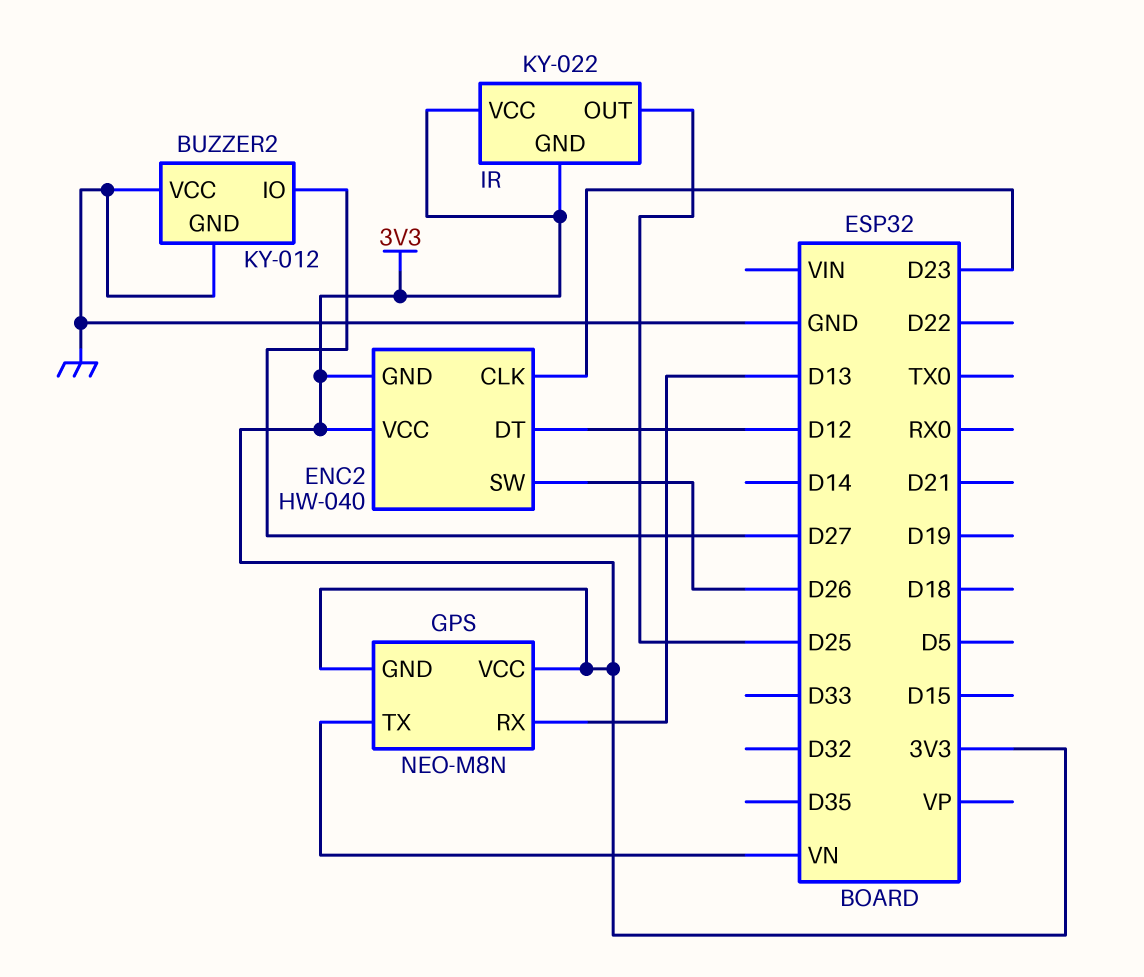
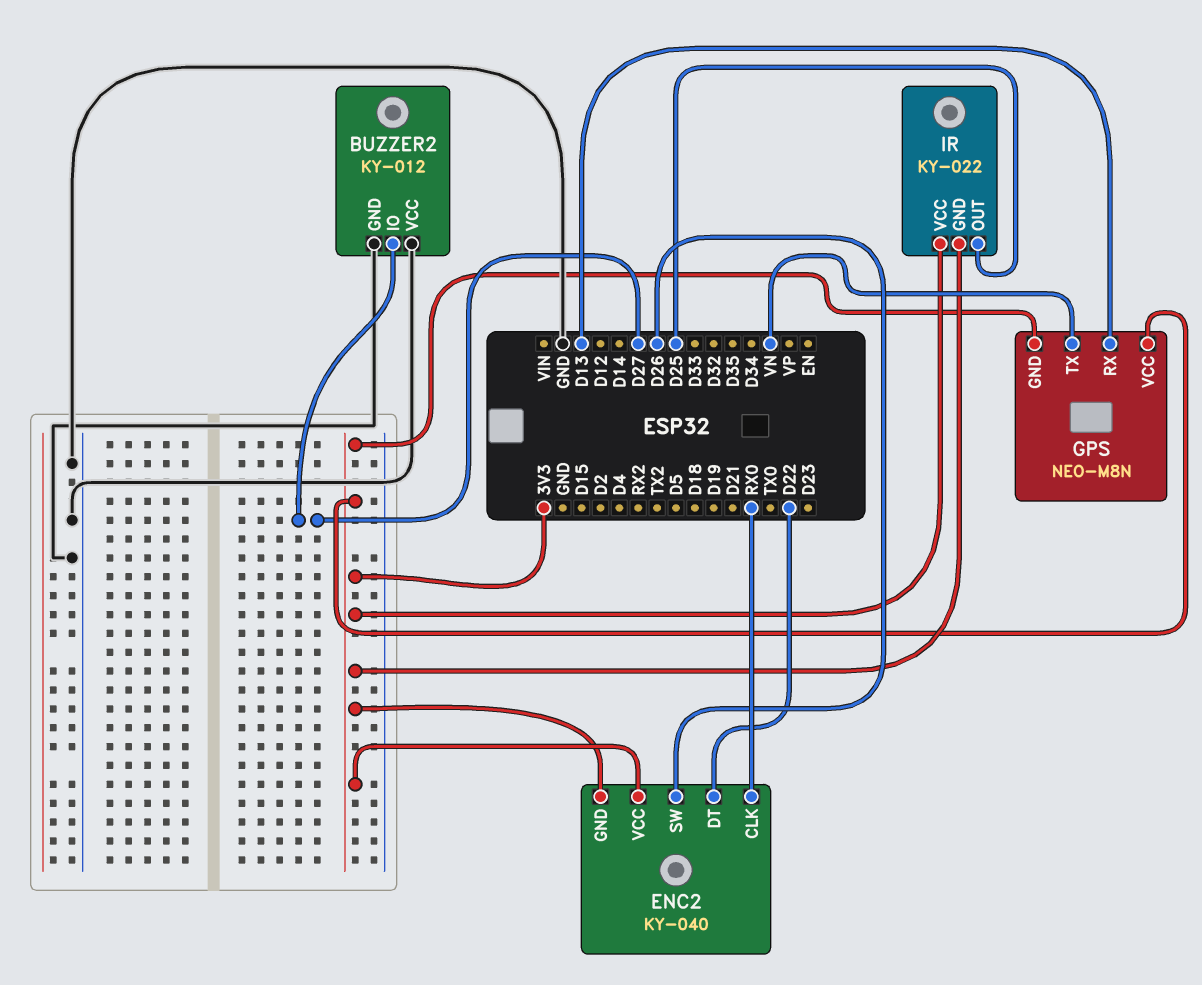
ENC2: HW-040 -> KY-040
ENC2 pin CLK: D23 -> RX0
ENC2 pin DT: D12 -> D22

